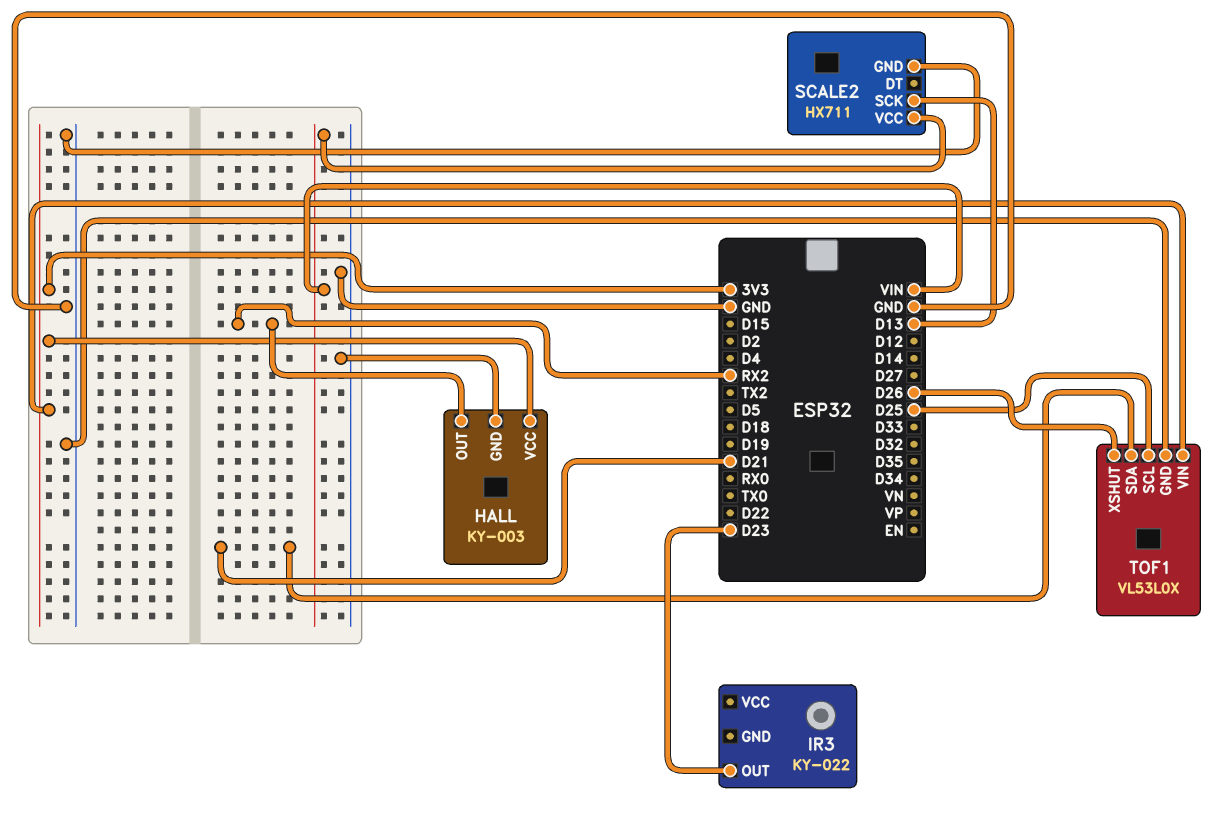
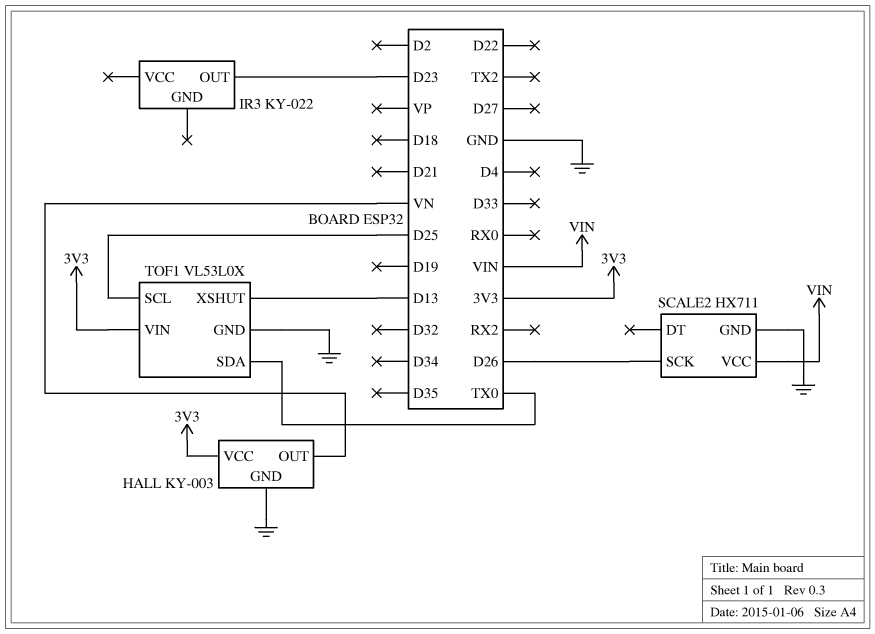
HALL pin OUT: RX2 -> VN
SCALE2 pin SCK: D13 -> D26
TOF1 pin SDA: D21 -> TX0
TOF1 pin XSHUT: D26 -> D13

